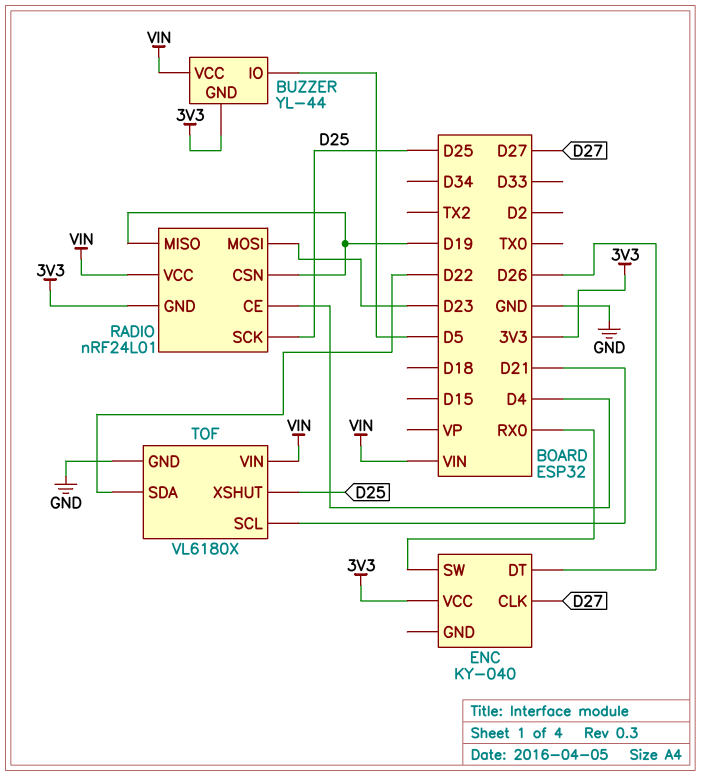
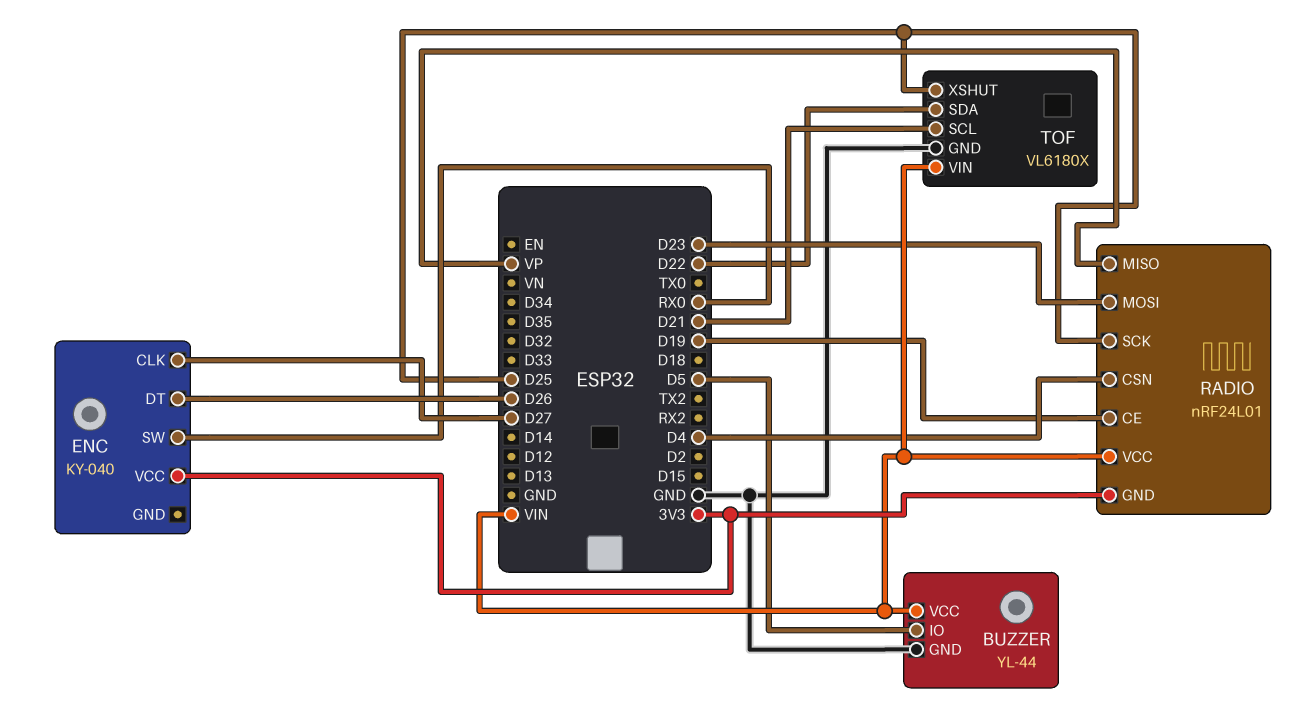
BUZZER pin GND: 3V3 -> GND
RADIO pin CE: D4 -> D19
RADIO pin CSN: D19 -> D4
RADIO pin MISO: D19 -> VP

